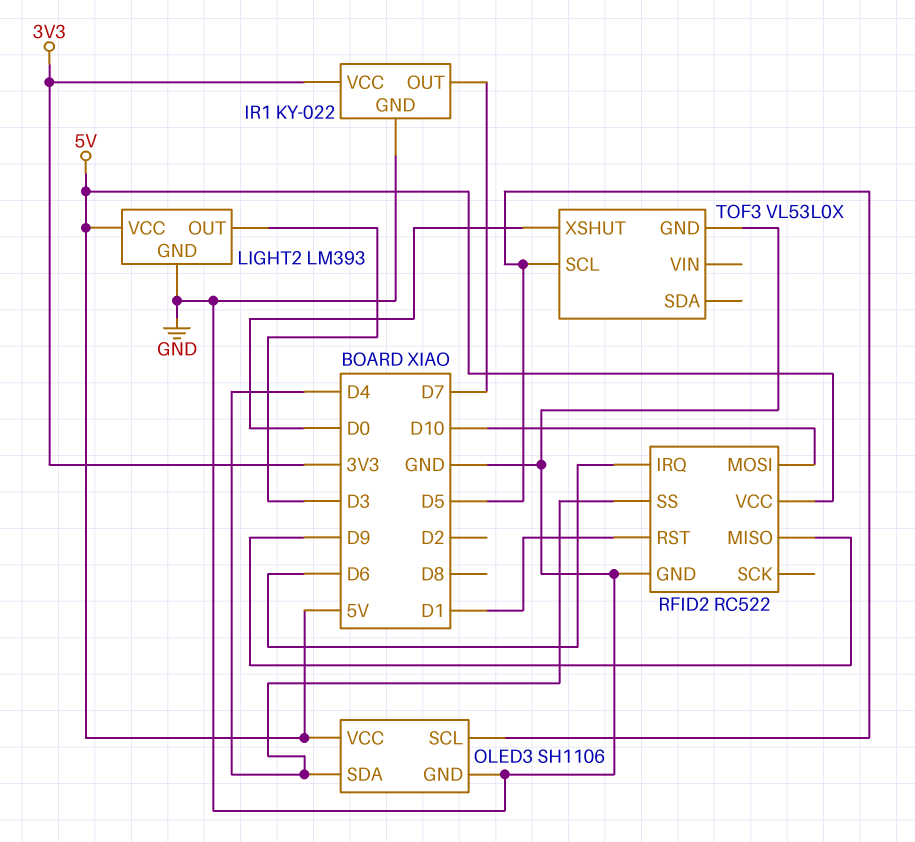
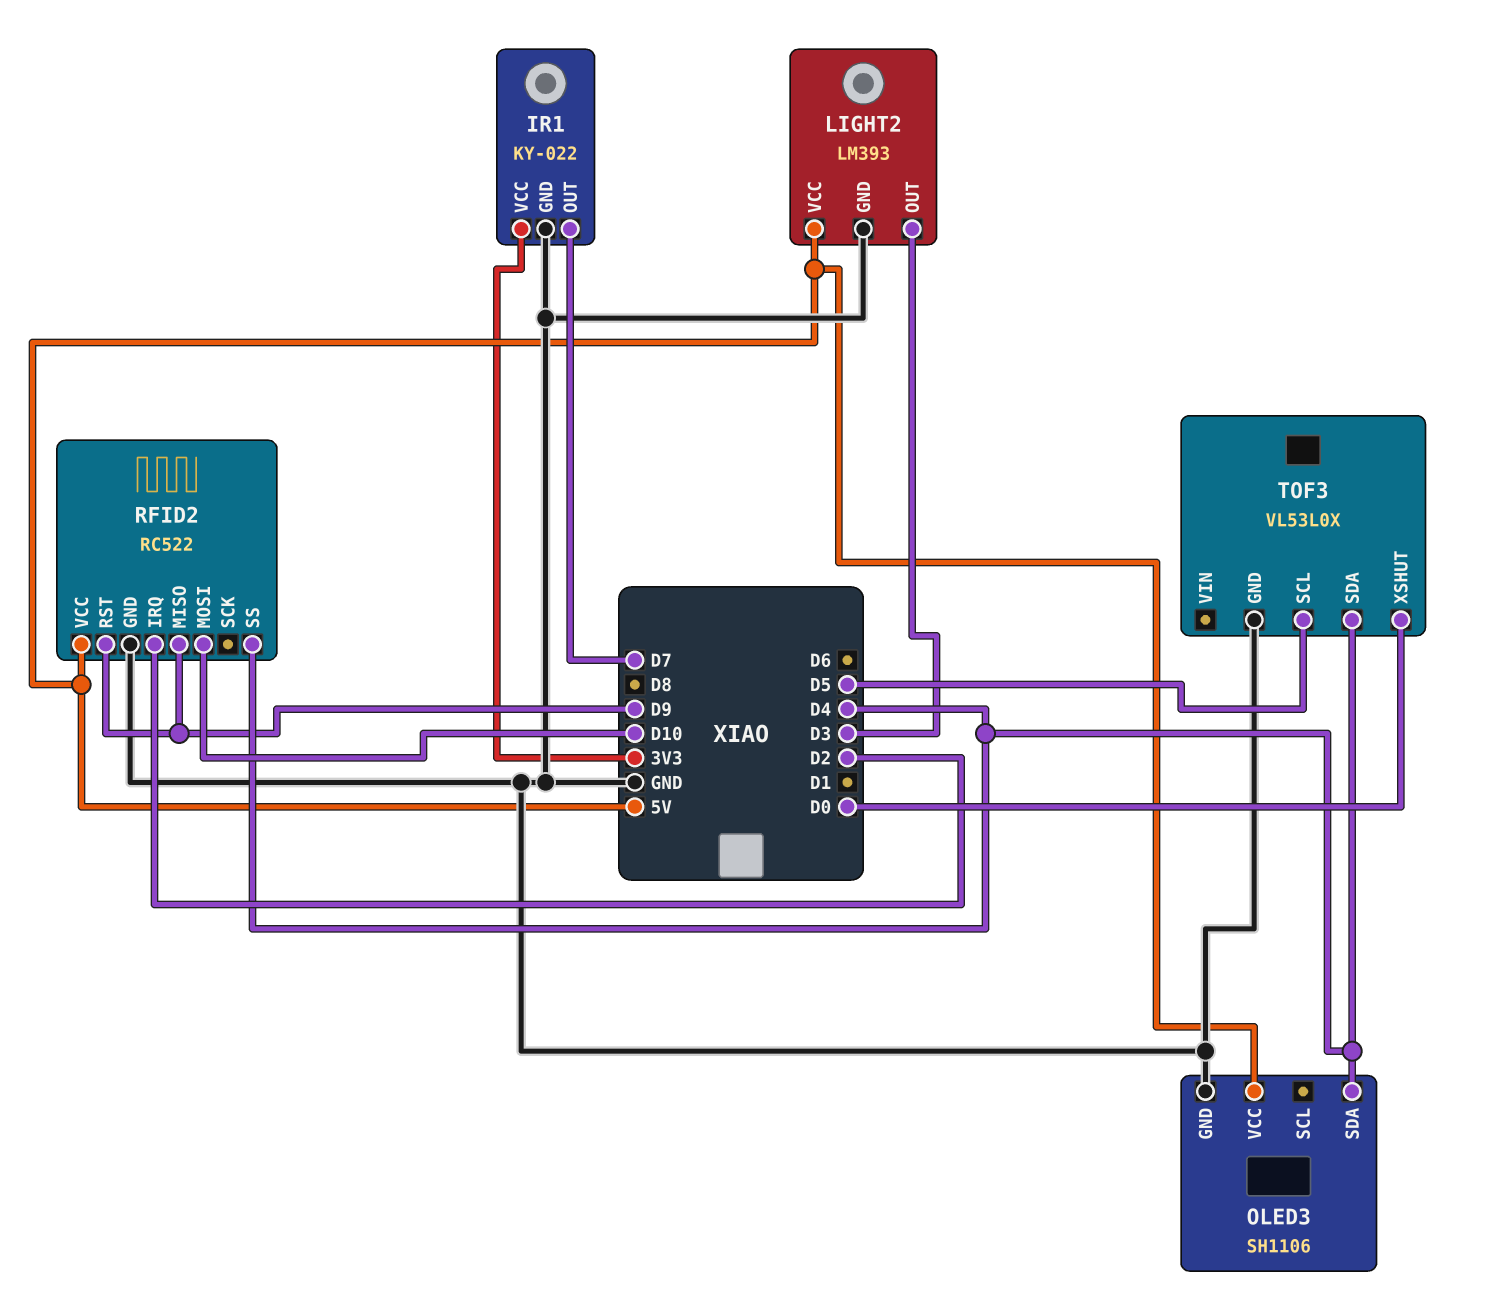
OLED3 pin SCL: D5 -> none
RFID2 pin IRQ: D6 -> D2
RFID2 pin RST: D1 -> D9
TOF3 pin SDA: none -> D4

